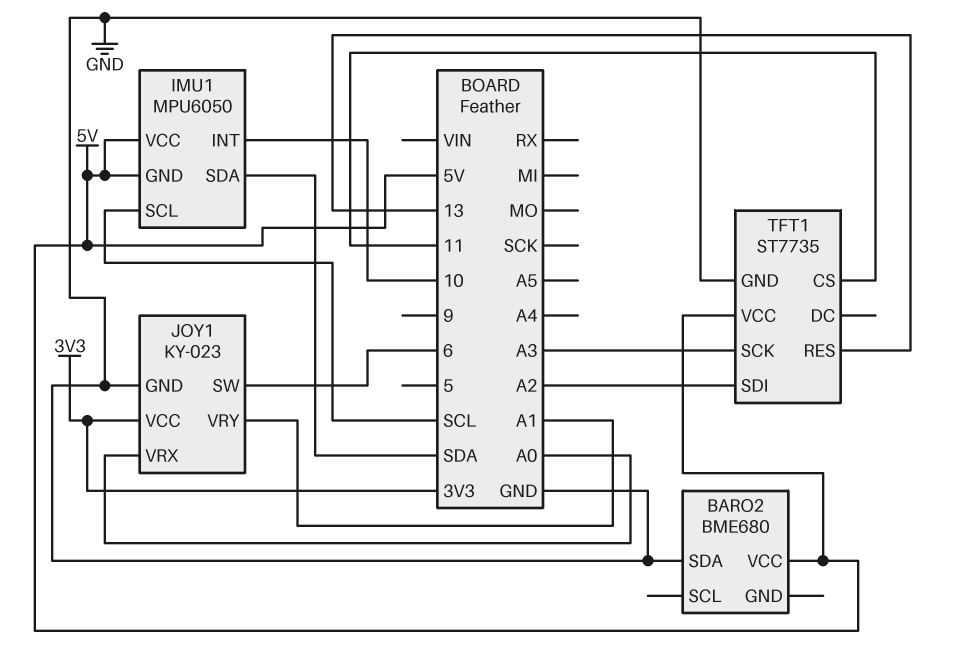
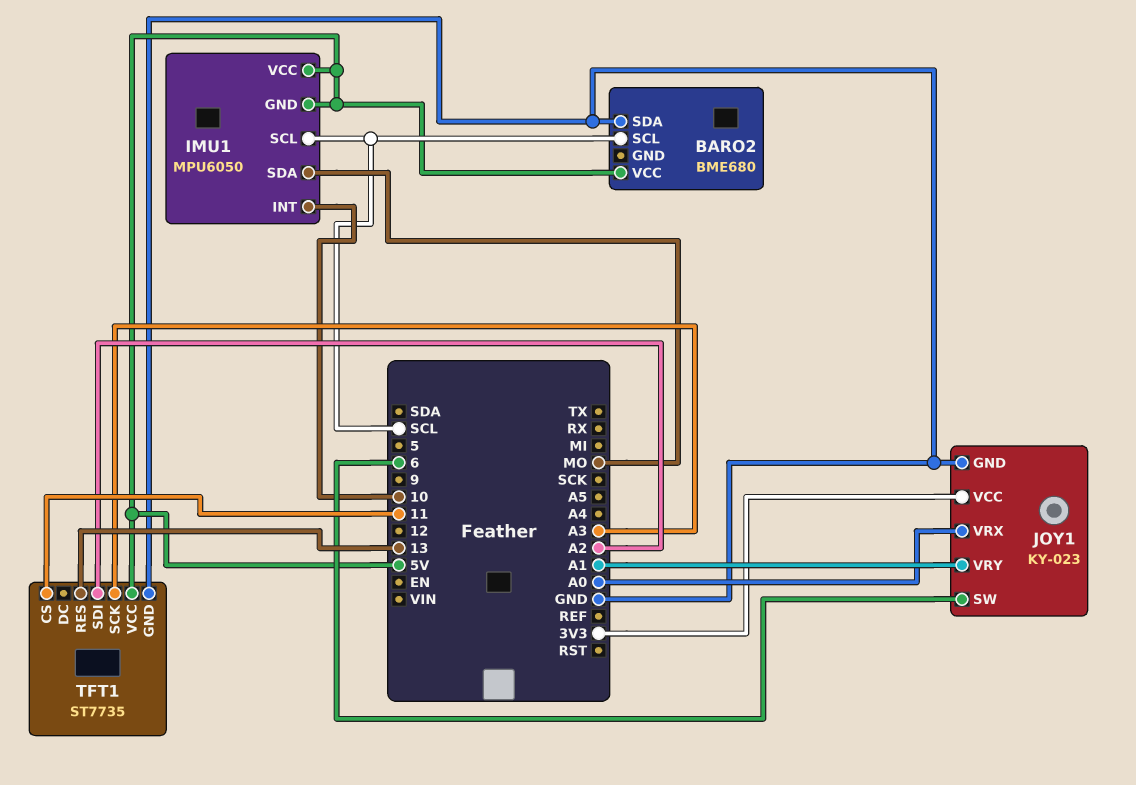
BARO2 pin SCL: none -> SCL
IMU1 pin SDA: SDA -> MO

